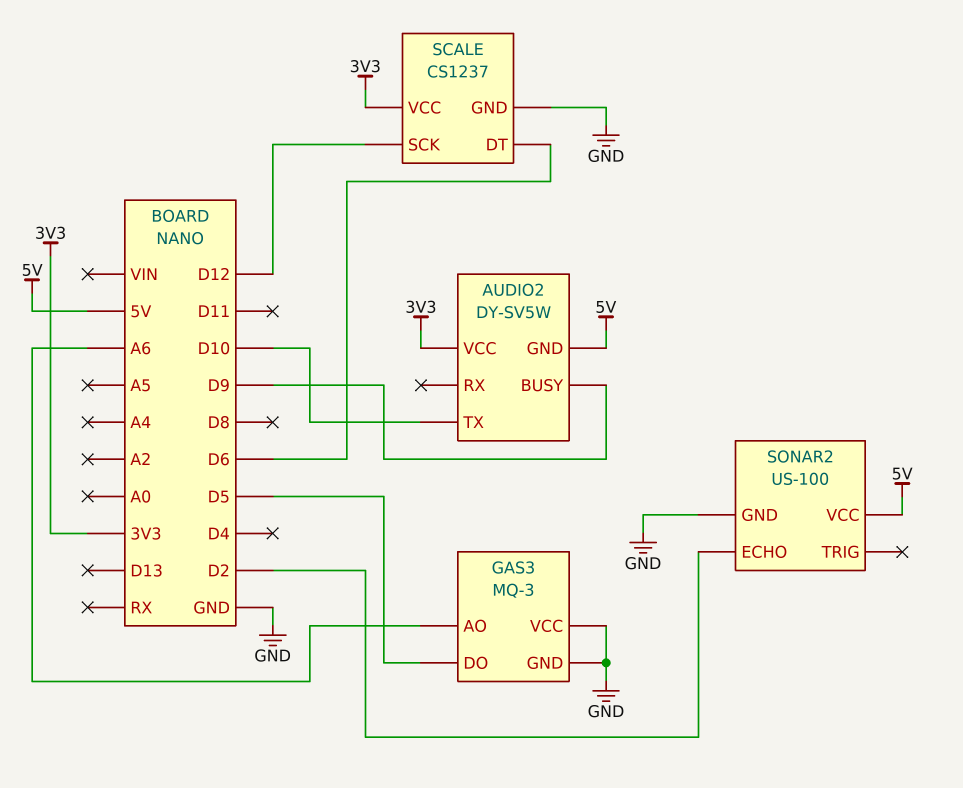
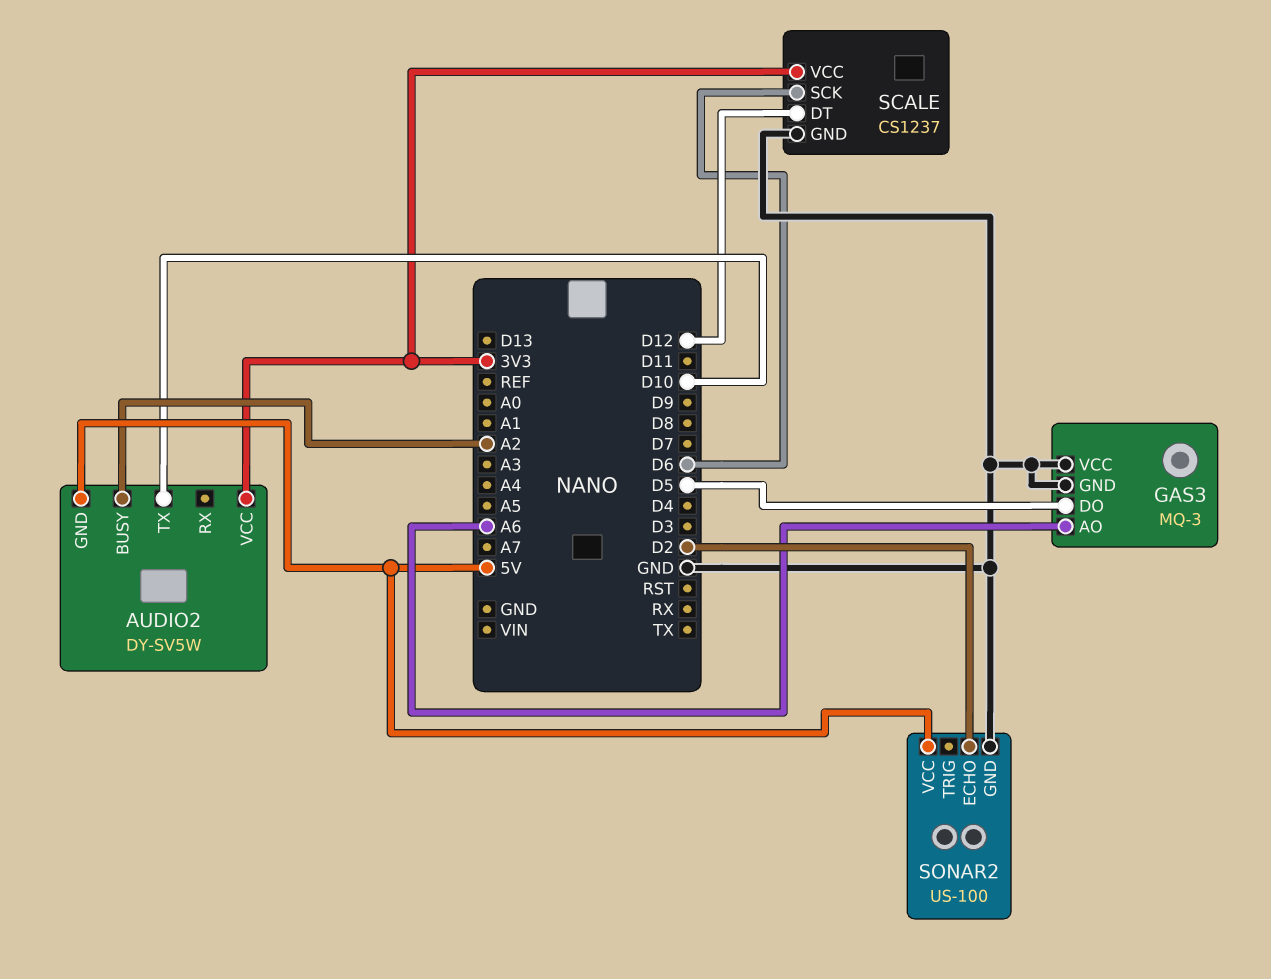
AUDIO2 pin BUSY: D9 -> A2
SCALE pin DT: D6 -> D12
SCALE pin SCK: D12 -> D6

